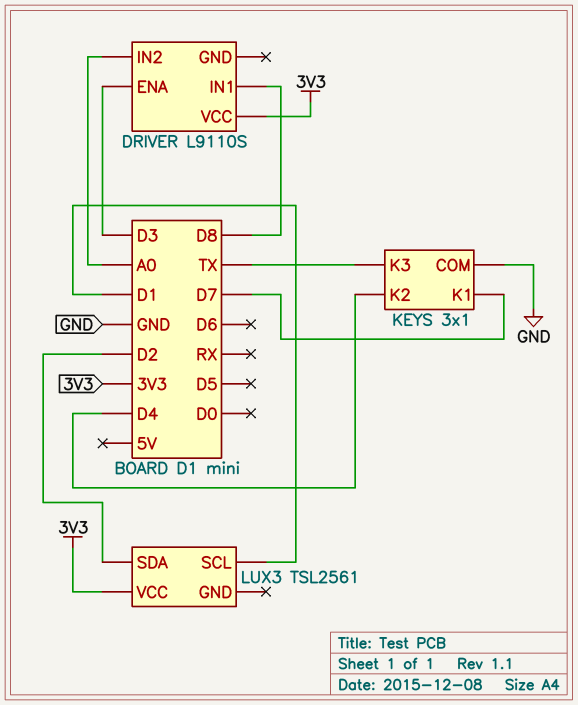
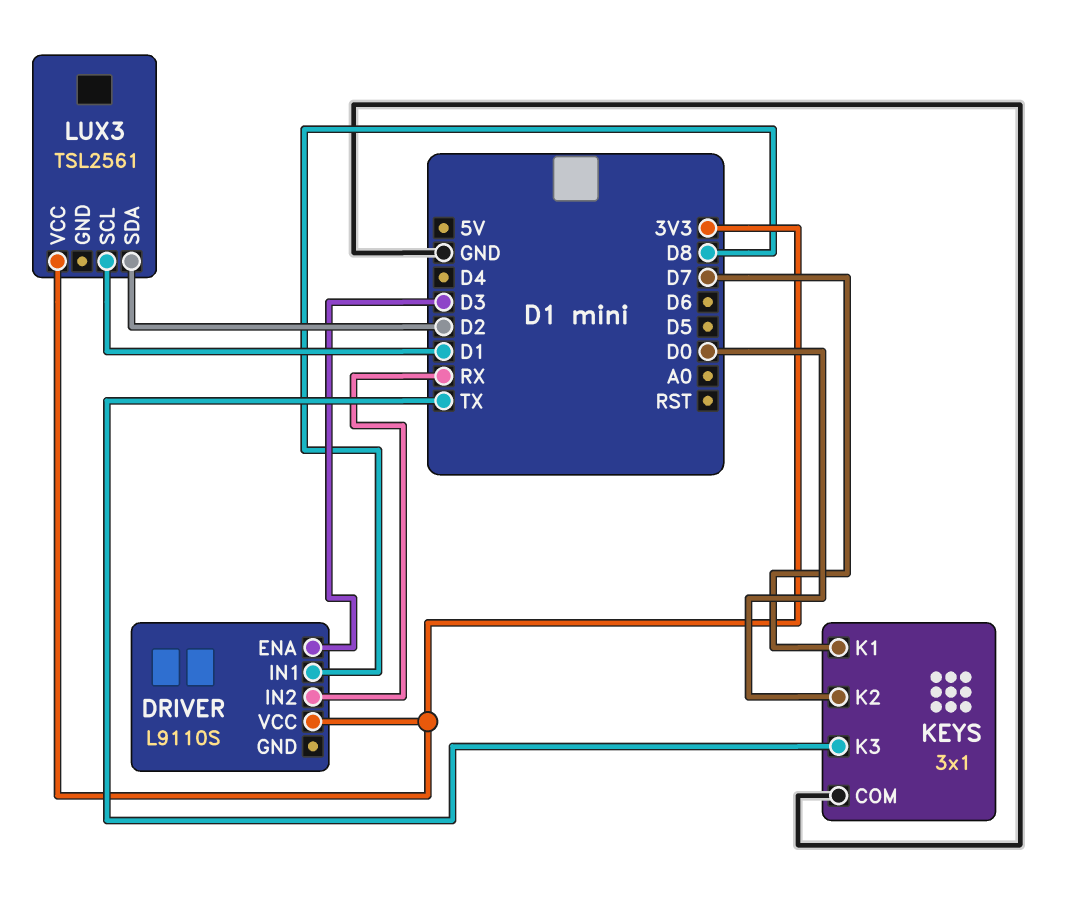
DRIVER pin IN2: A0 -> RX
KEYS pin K2: D4 -> D0

